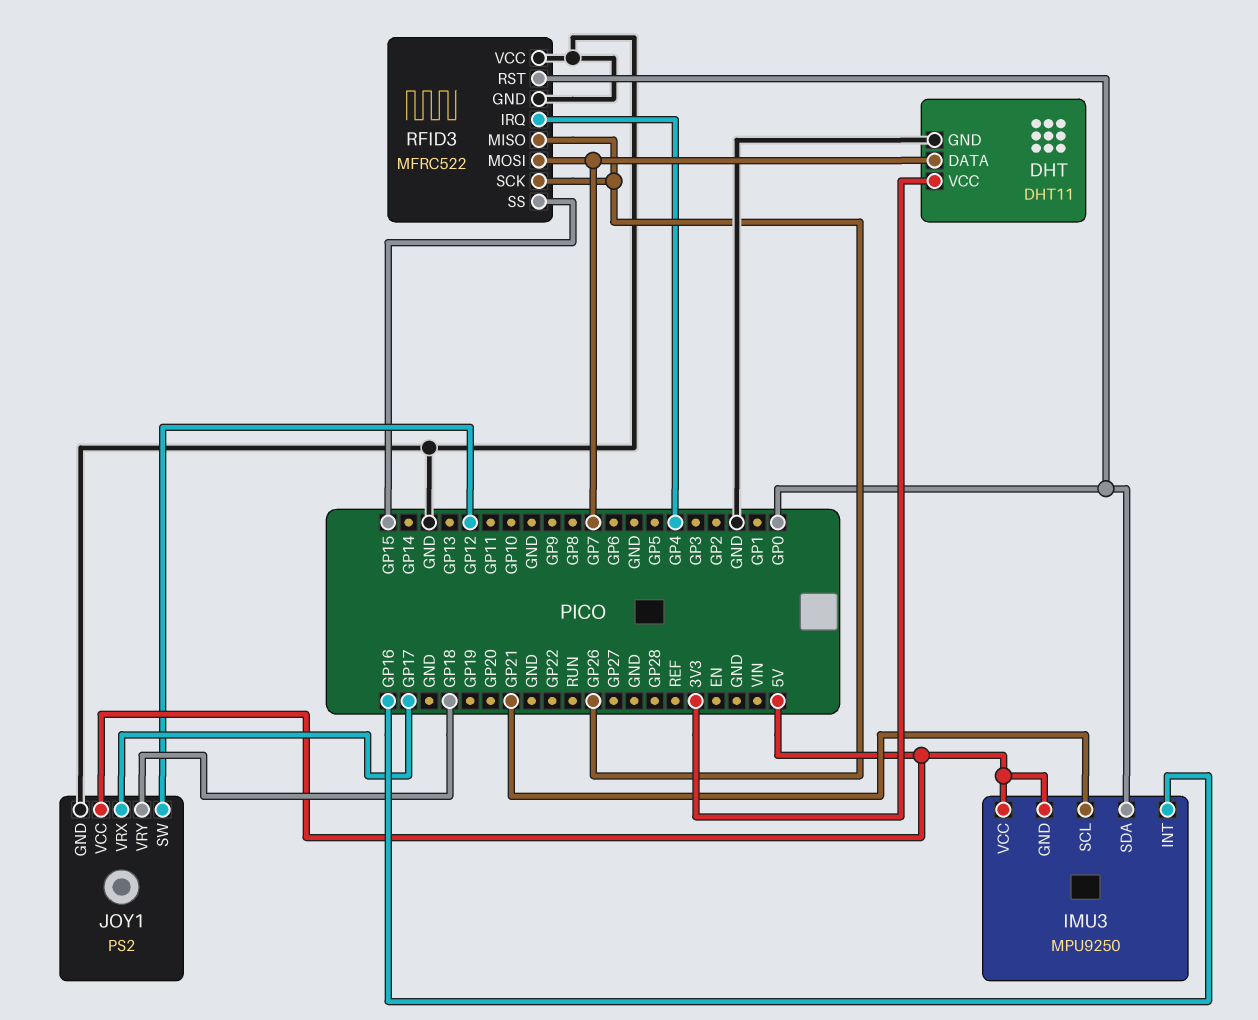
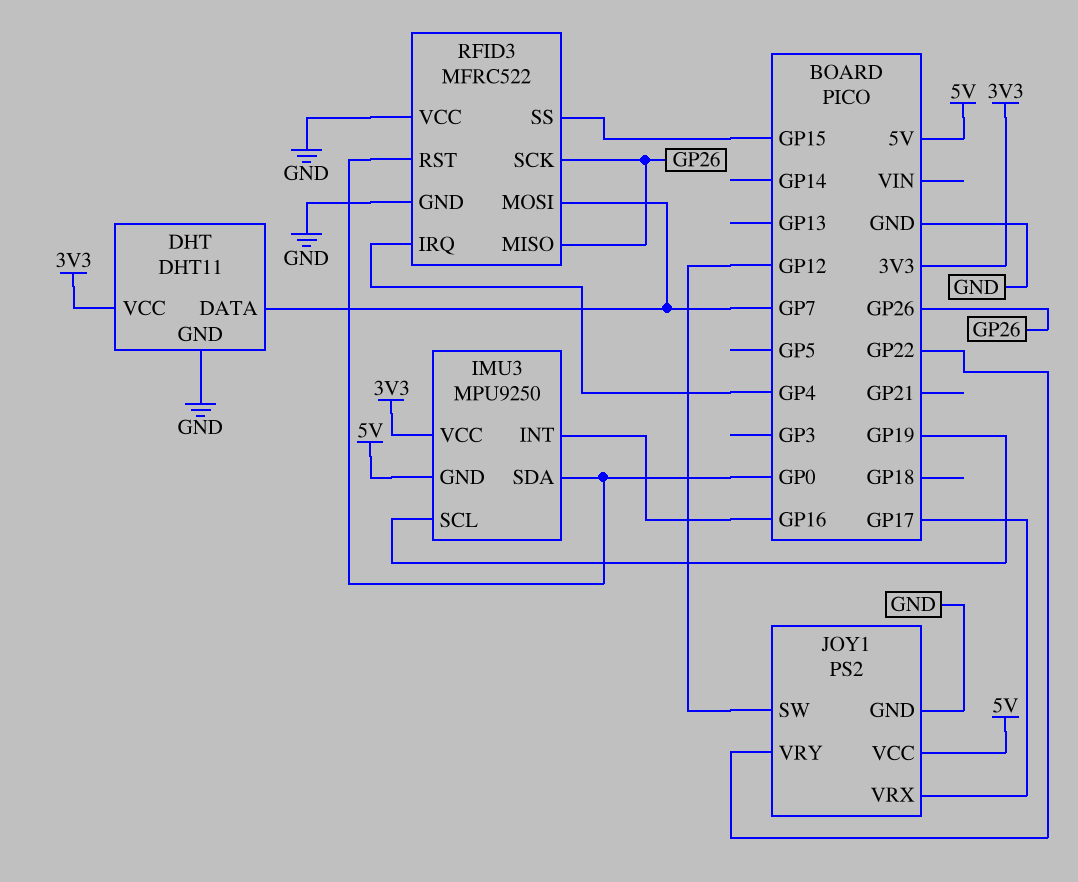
IMU3 pin SCL: GP21 -> GP19
IMU3 pin VCC: 5V -> 3V3
JOY1 pin VRY: GP18 -> GP22

